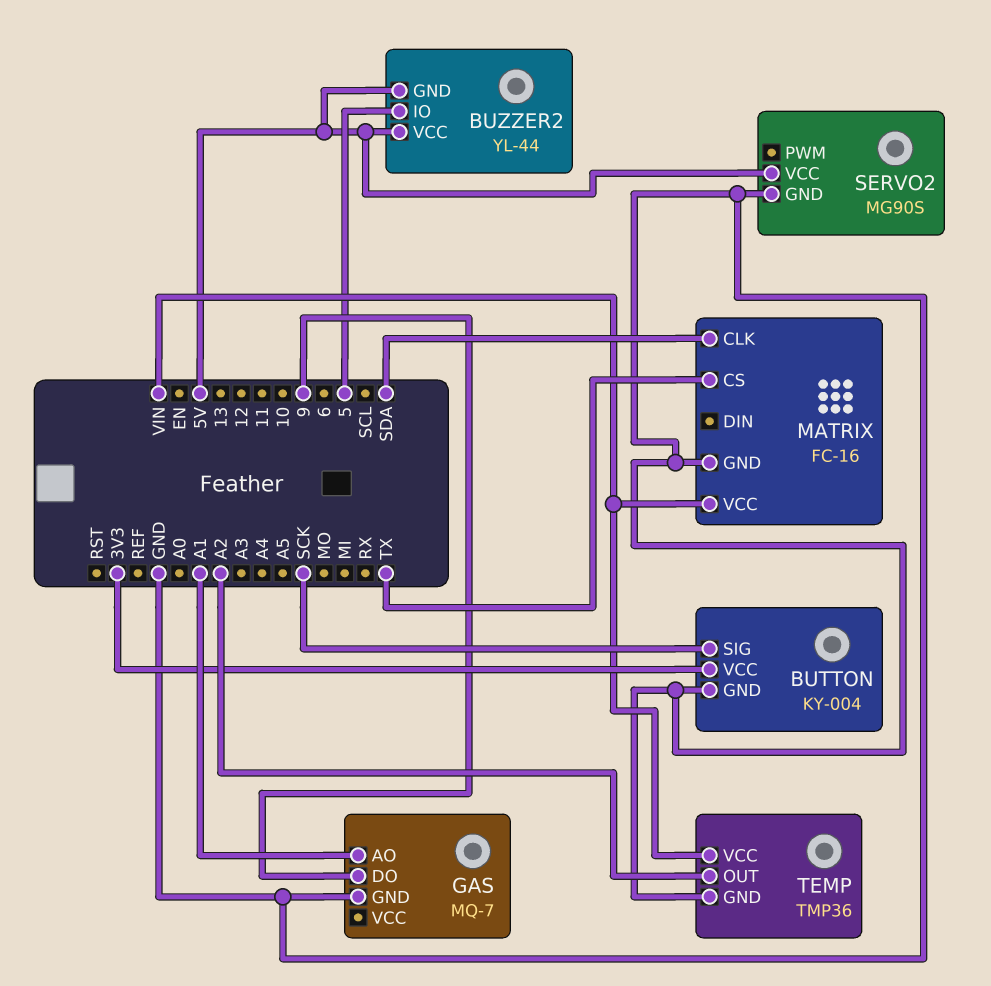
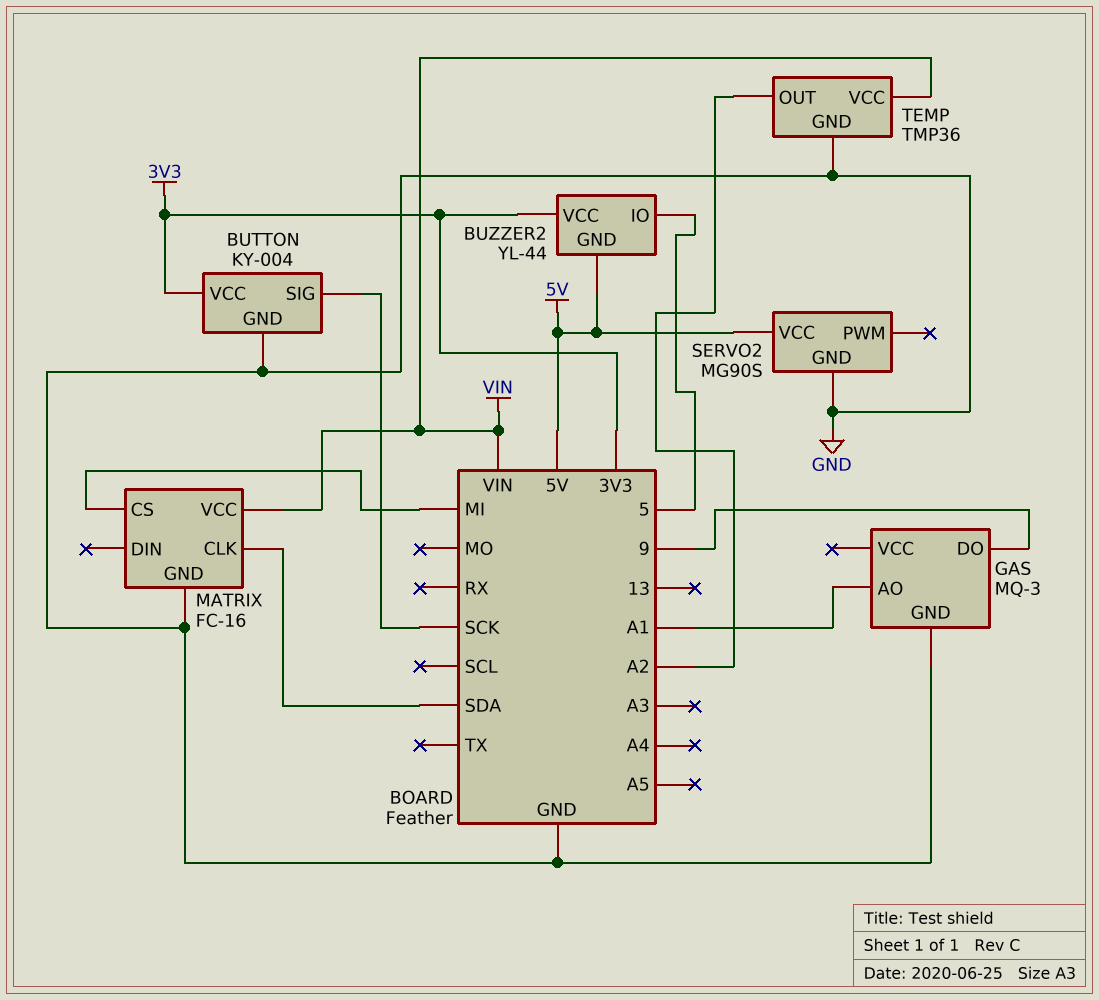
BUZZER2 pin VCC: 5V -> 3V3
GAS: MQ-7 -> MQ-3
MATRIX pin CS: TX -> MI

